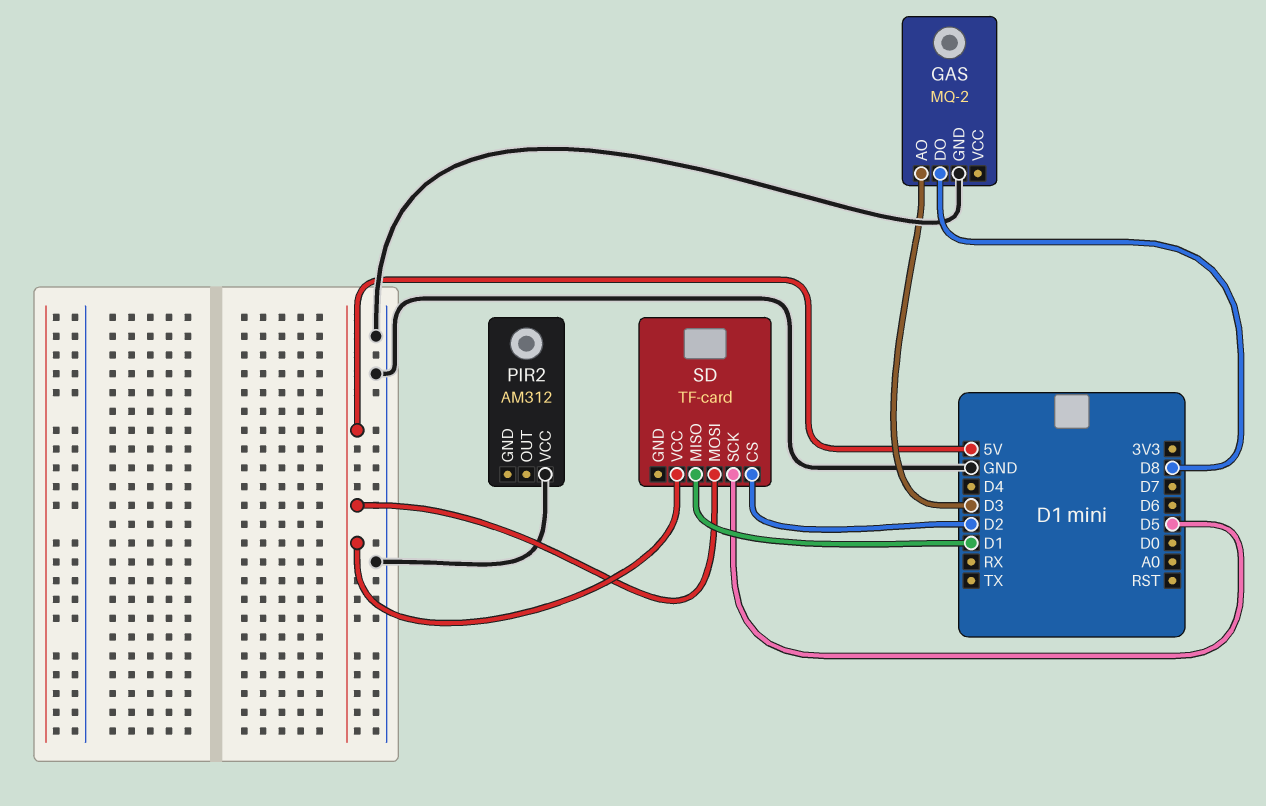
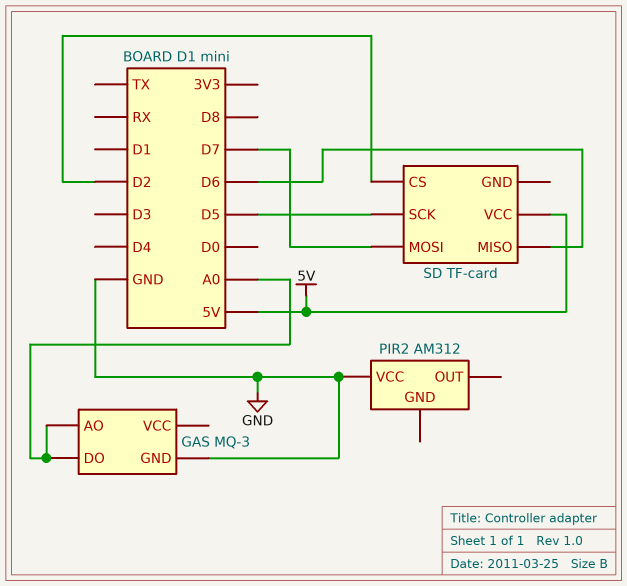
GAS: MQ-2 -> MQ-3
GAS pin AO: D3 -> A0
GAS pin DO: D8 -> A0
SD pin MISO: D1 -> D6
SD pin MOSI: 5V -> D7

